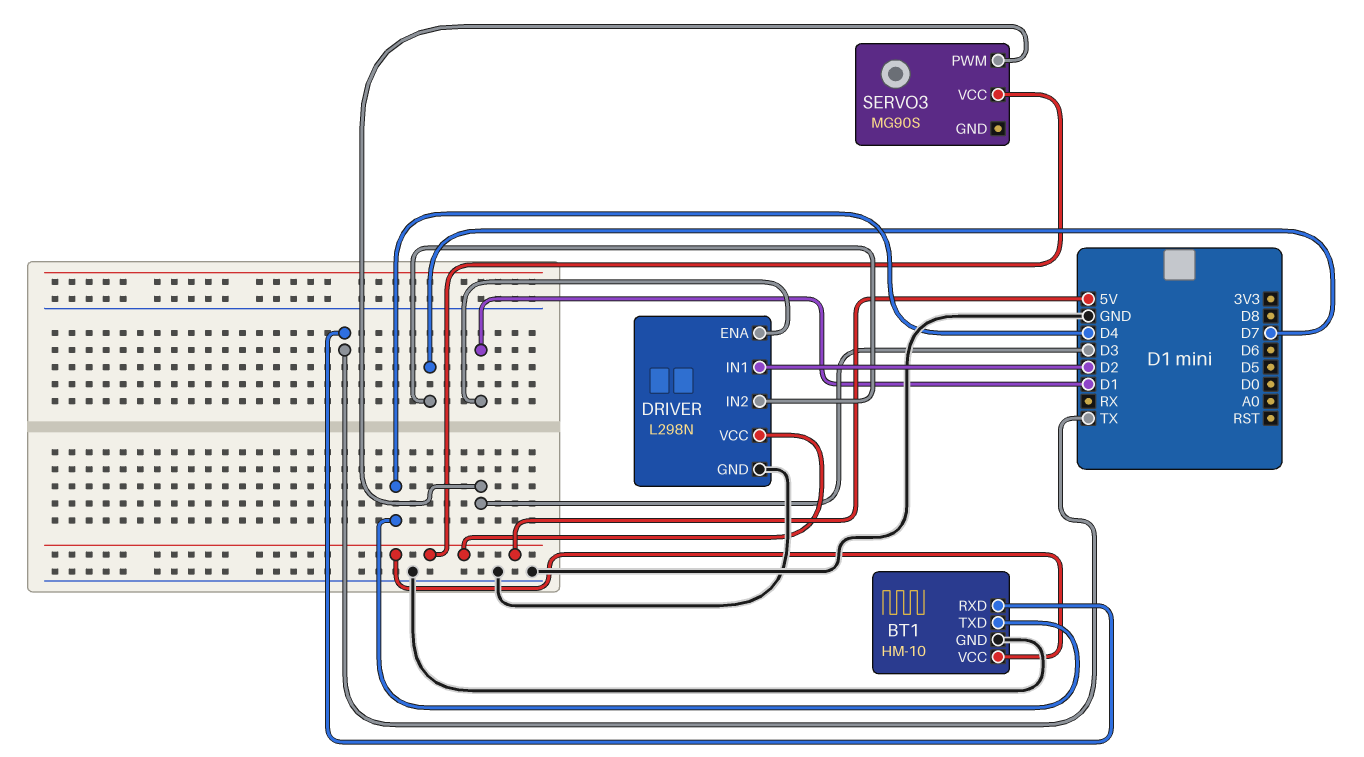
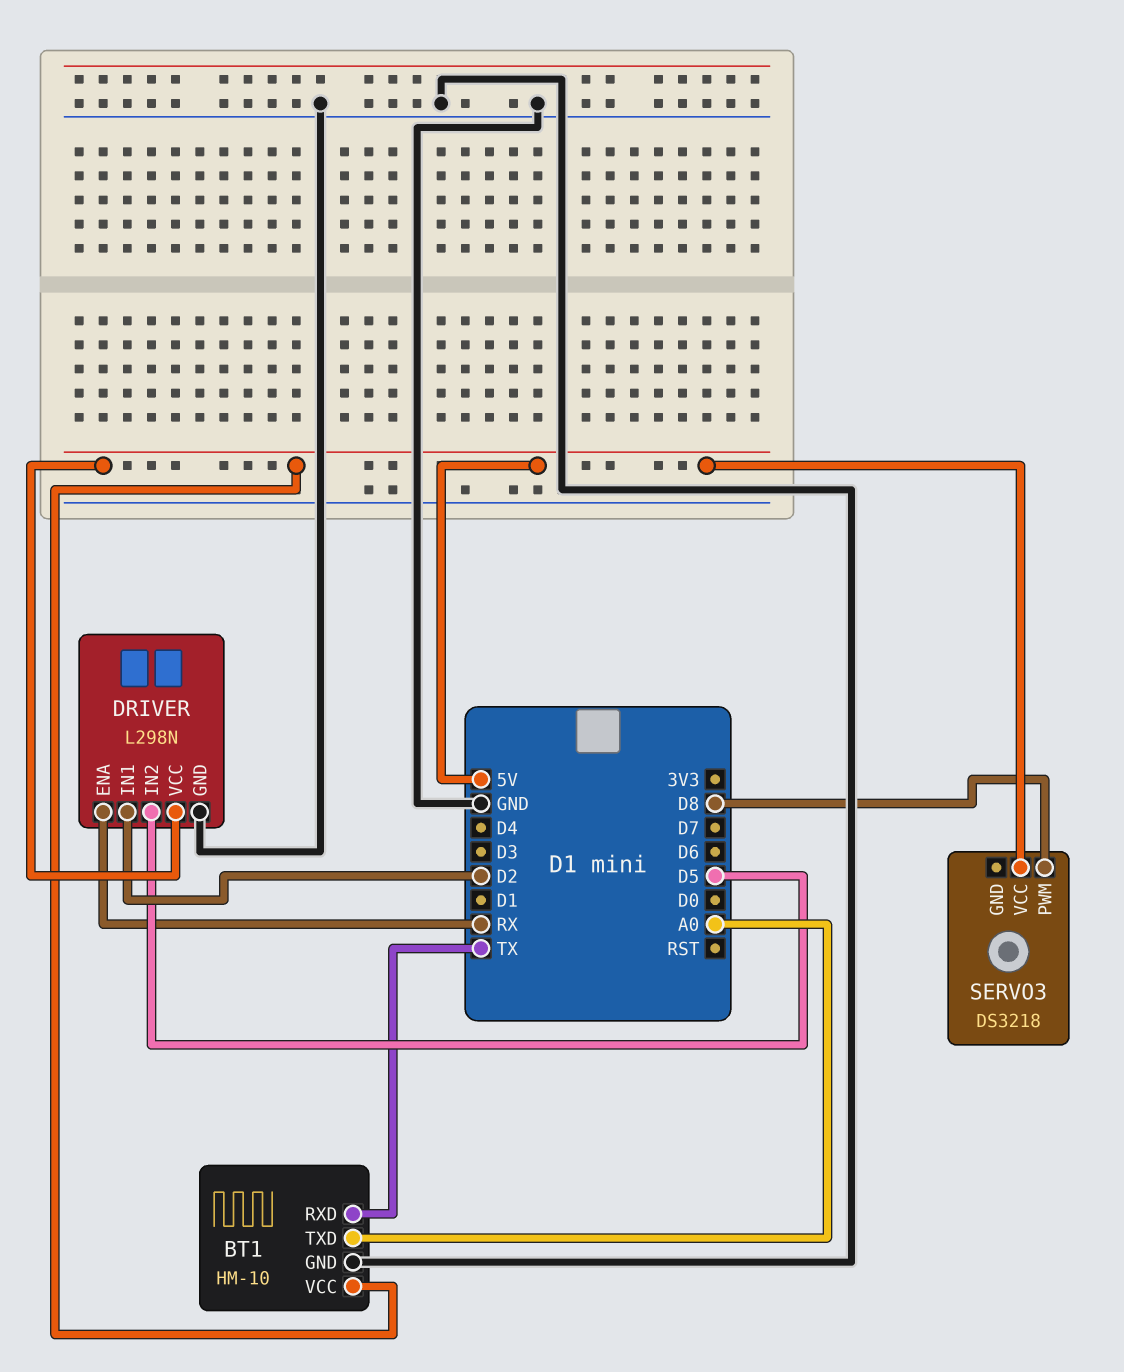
BT1 pin TXD: D4 -> A0
DRIVER pin ENA: D1 -> RX
DRIVER pin IN2: D7 -> D5
SERVO3: MG90S -> DS3218
SERVO3 pin PWM: D3 -> D8

